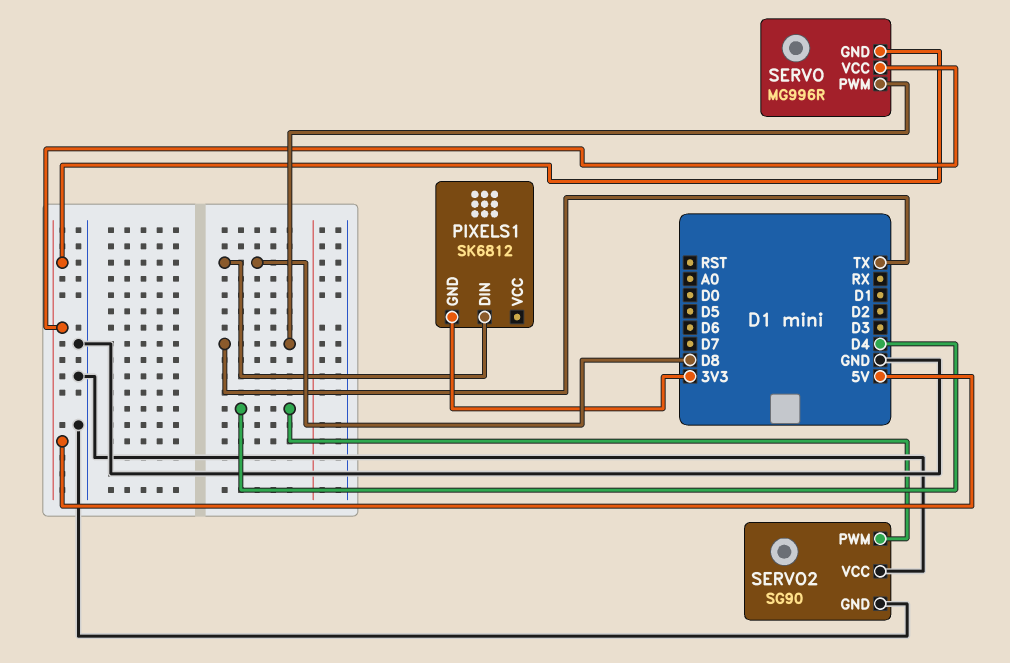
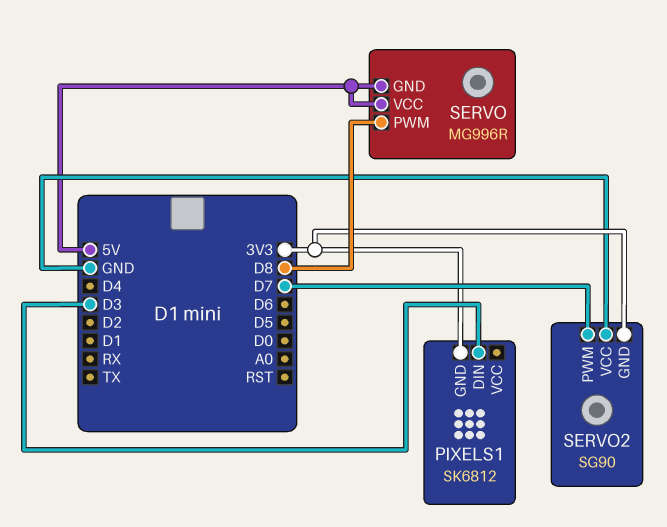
PIXELS1 pin DIN: D8 -> D3
SERVO pin PWM: TX -> D8
SERVO2 pin GND: GND -> 3V3
SERVO2 pin PWM: D4 -> D7

